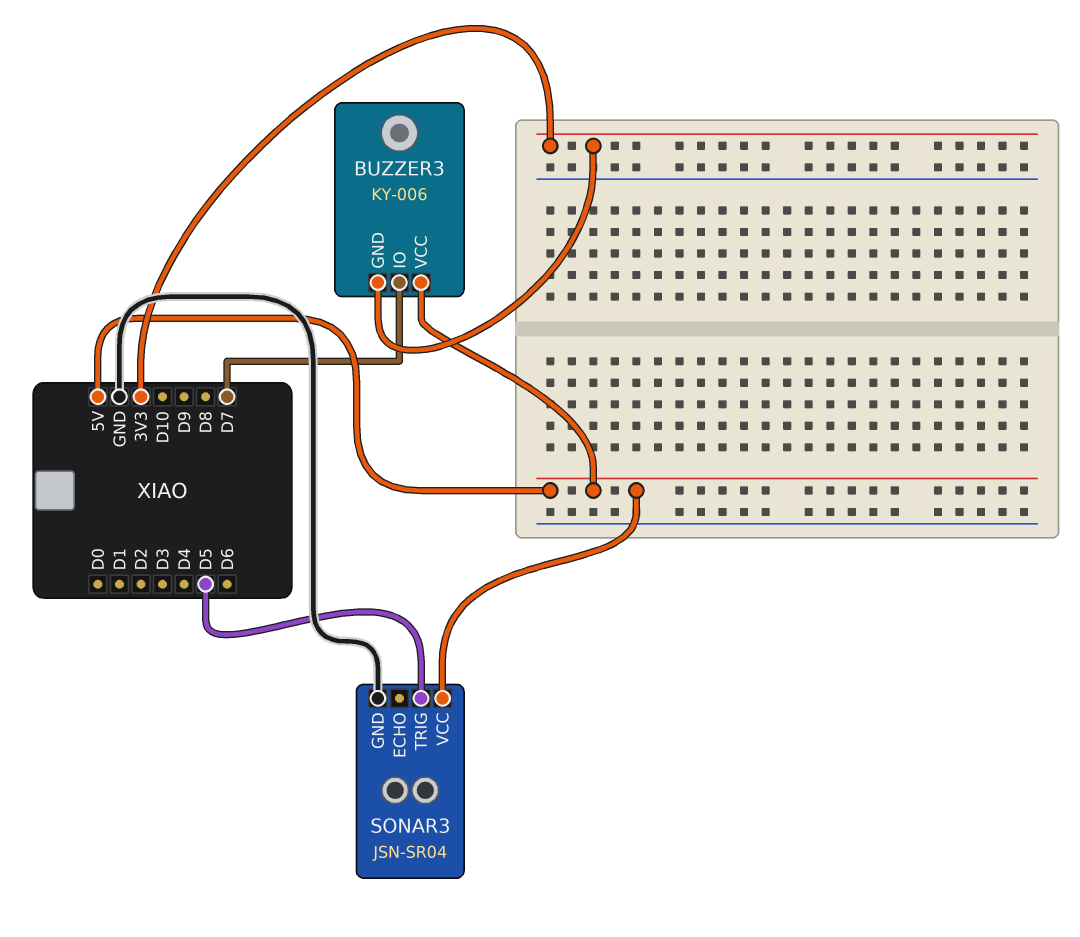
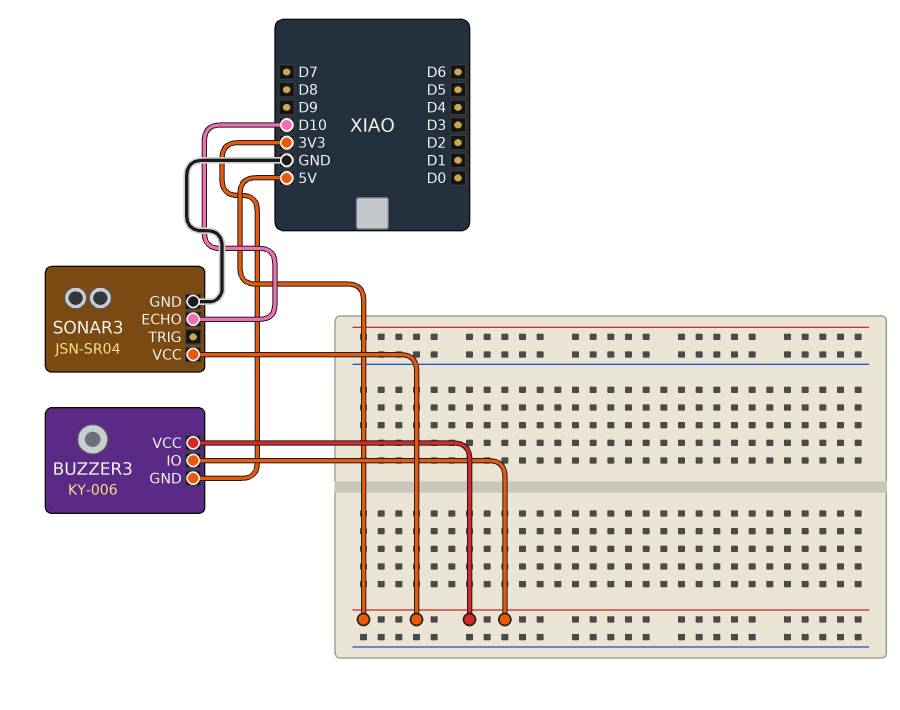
BUZZER3 pin IO: D7 -> 5V
SONAR3 pin ECHO: none -> D10
SONAR3 pin TRIG: D5 -> none

